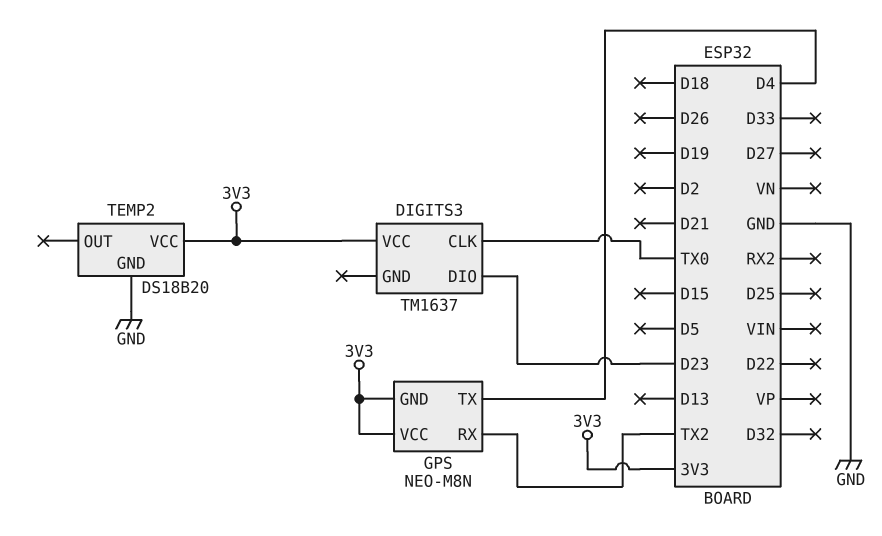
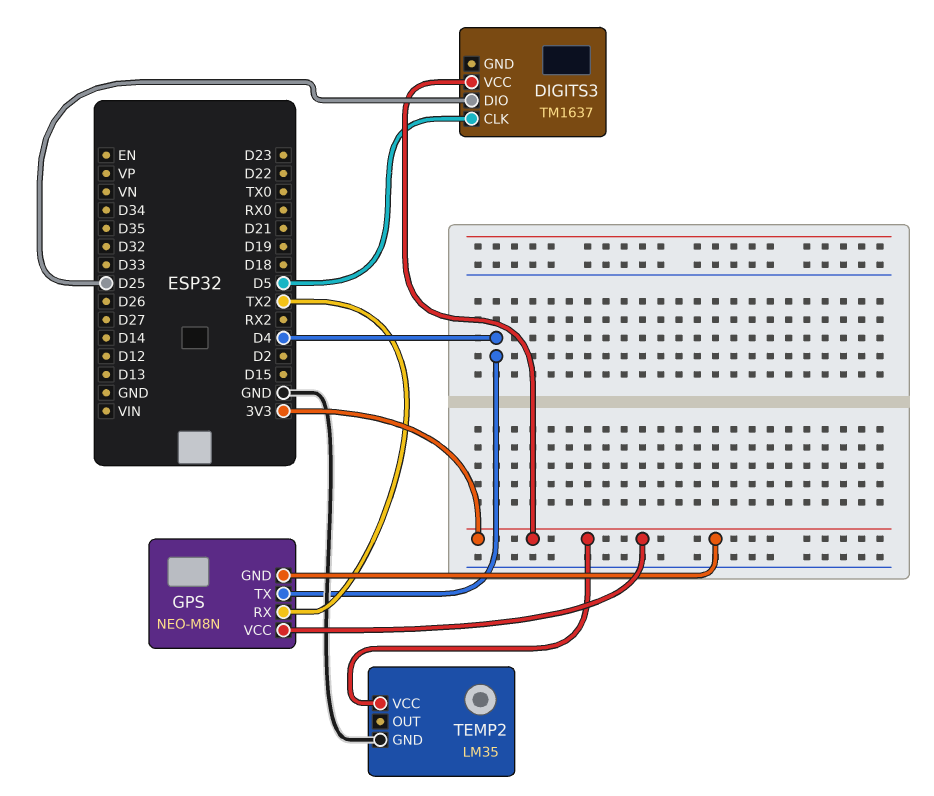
DIGITS3 pin CLK: TX0 -> D5
DIGITS3 pin DIO: D23 -> D25
TEMP2: DS18B20 -> LM35

